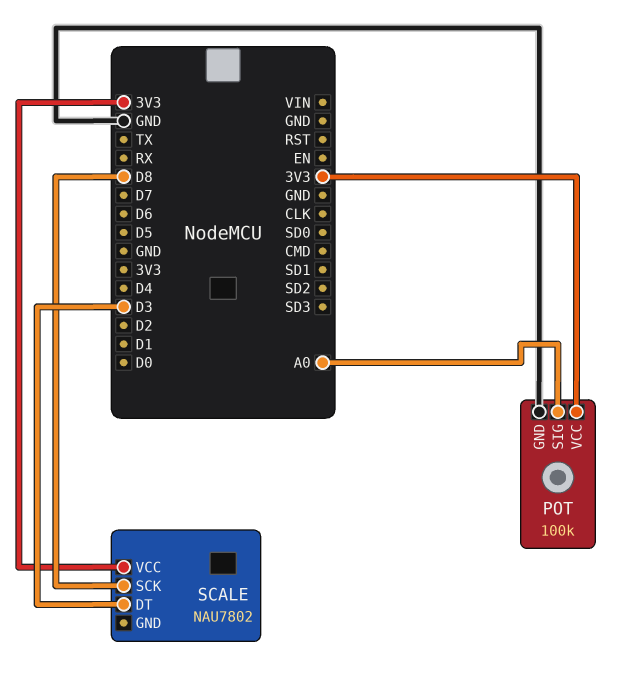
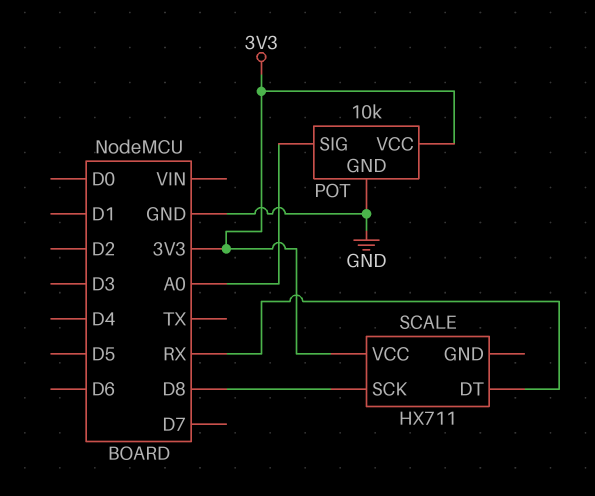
POT: 100k -> 10k
SCALE: NAU7802 -> HX711
SCALE pin DT: D3 -> RX

